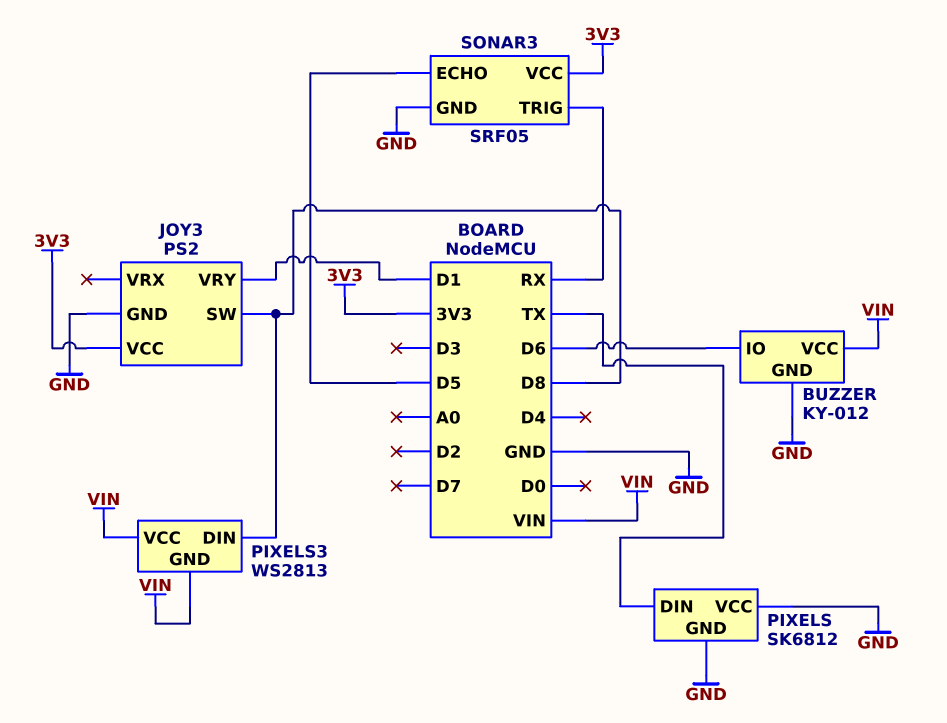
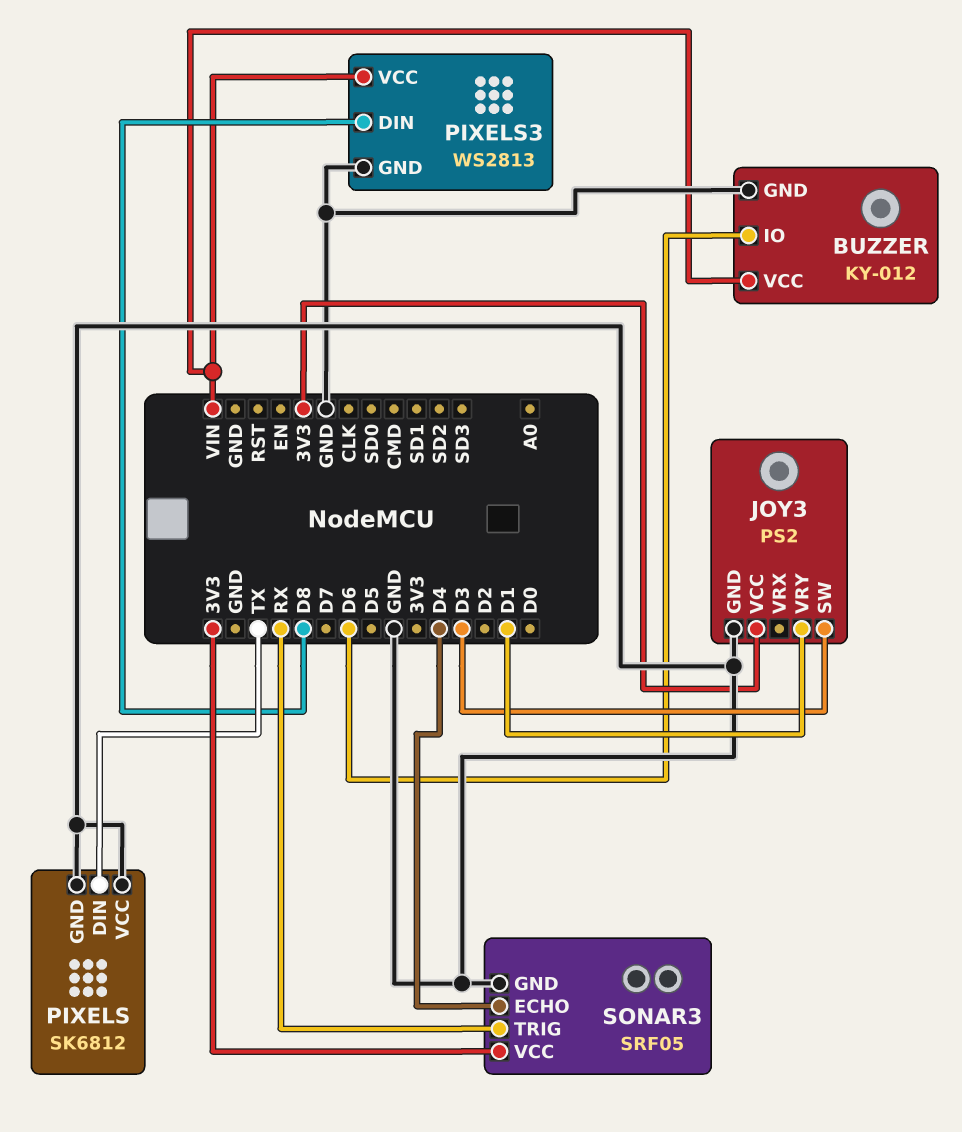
JOY3 pin SW: D8 -> D3
PIXELS3 pin GND: VIN -> GND
SONAR3 pin ECHO: D5 -> D4

